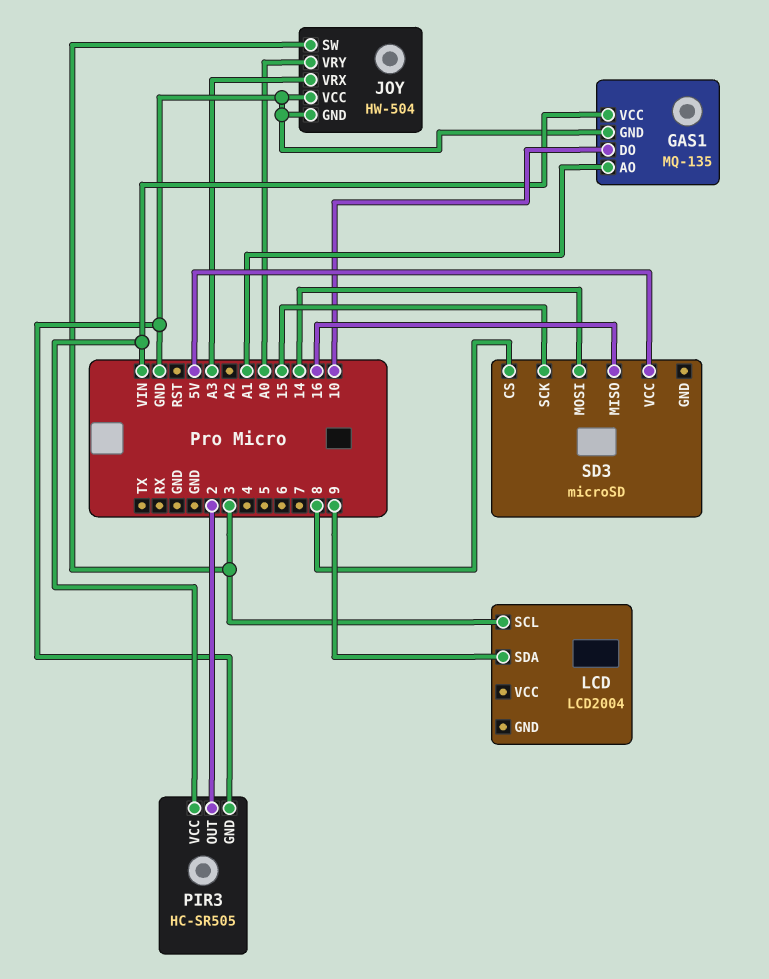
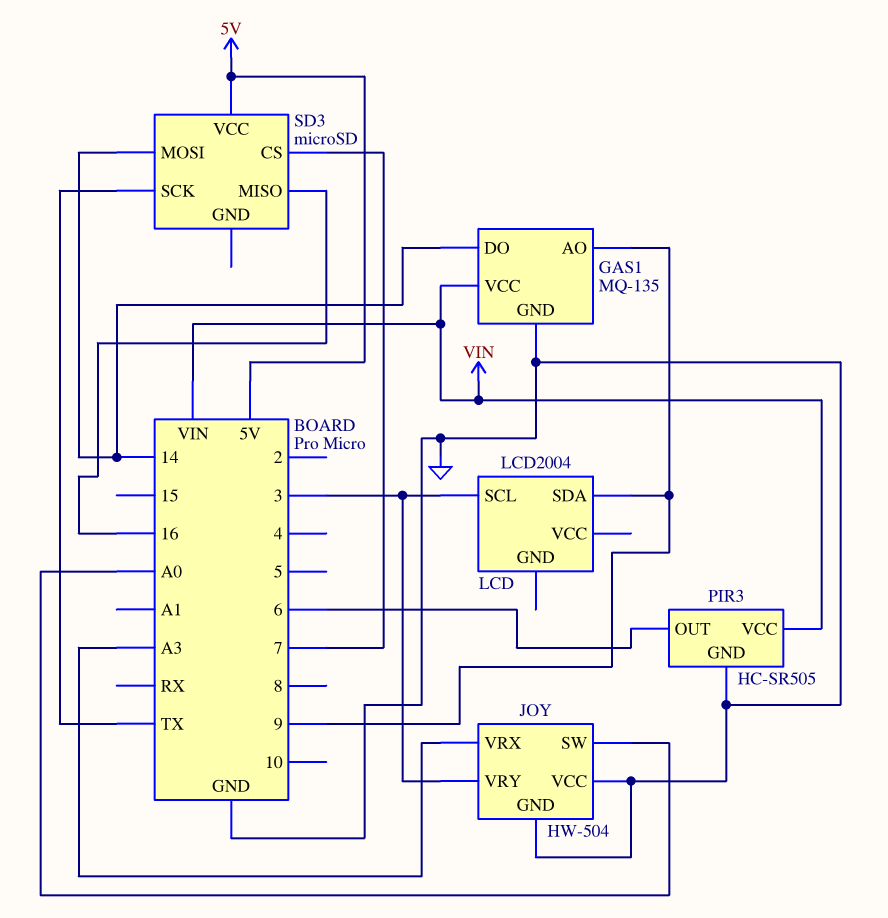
GAS1 pin AO: A1 -> 9
GAS1 pin DO: 10 -> 14
JOY pin SW: 3 -> A0
JOY pin VRY: A0 -> 3
PIR3 pin OUT: 2 -> 6
SD3 pin CS: 8 -> 7
SD3 pin SCK: 15 -> TX

